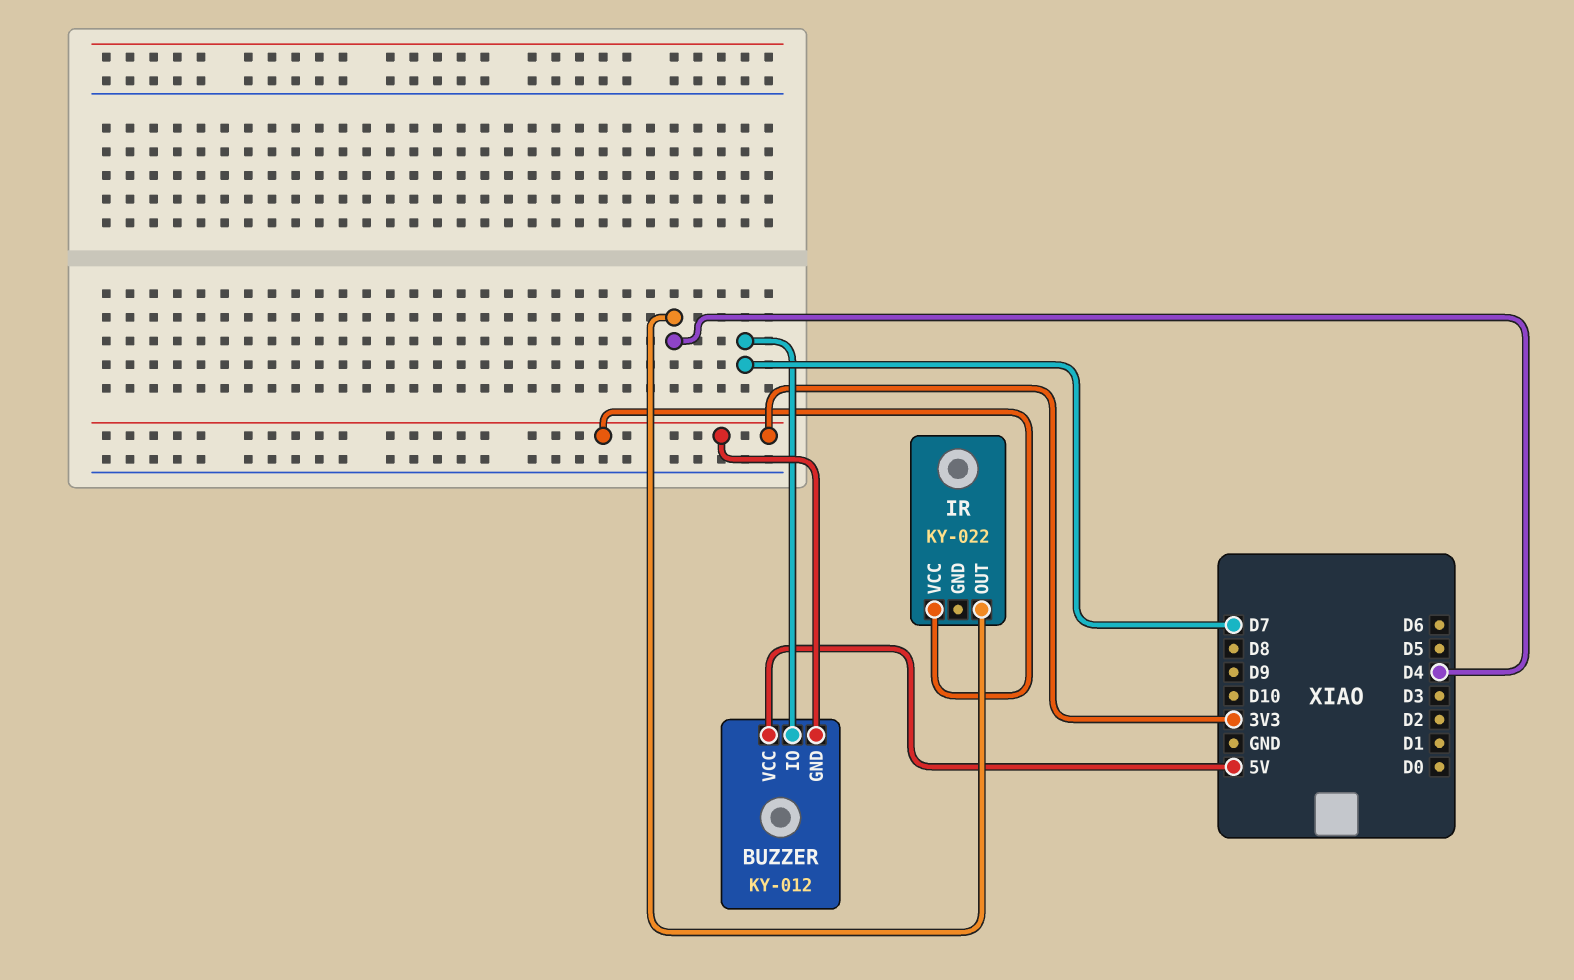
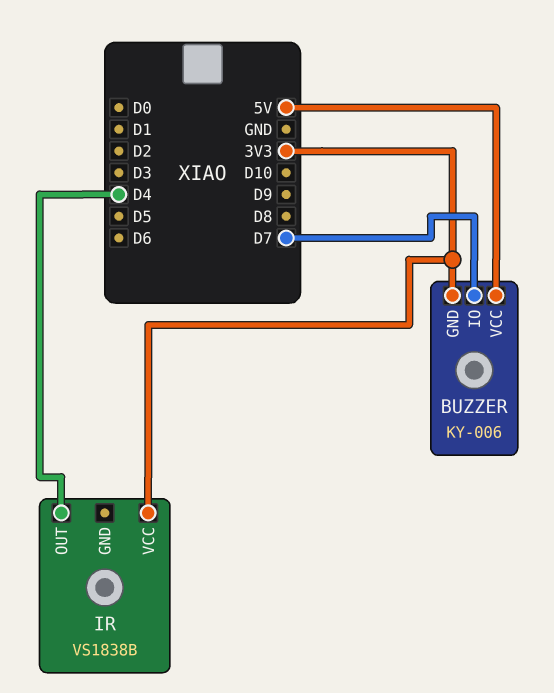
BUZZER: KY-012 -> KY-006
IR: KY-022 -> VS1838B

